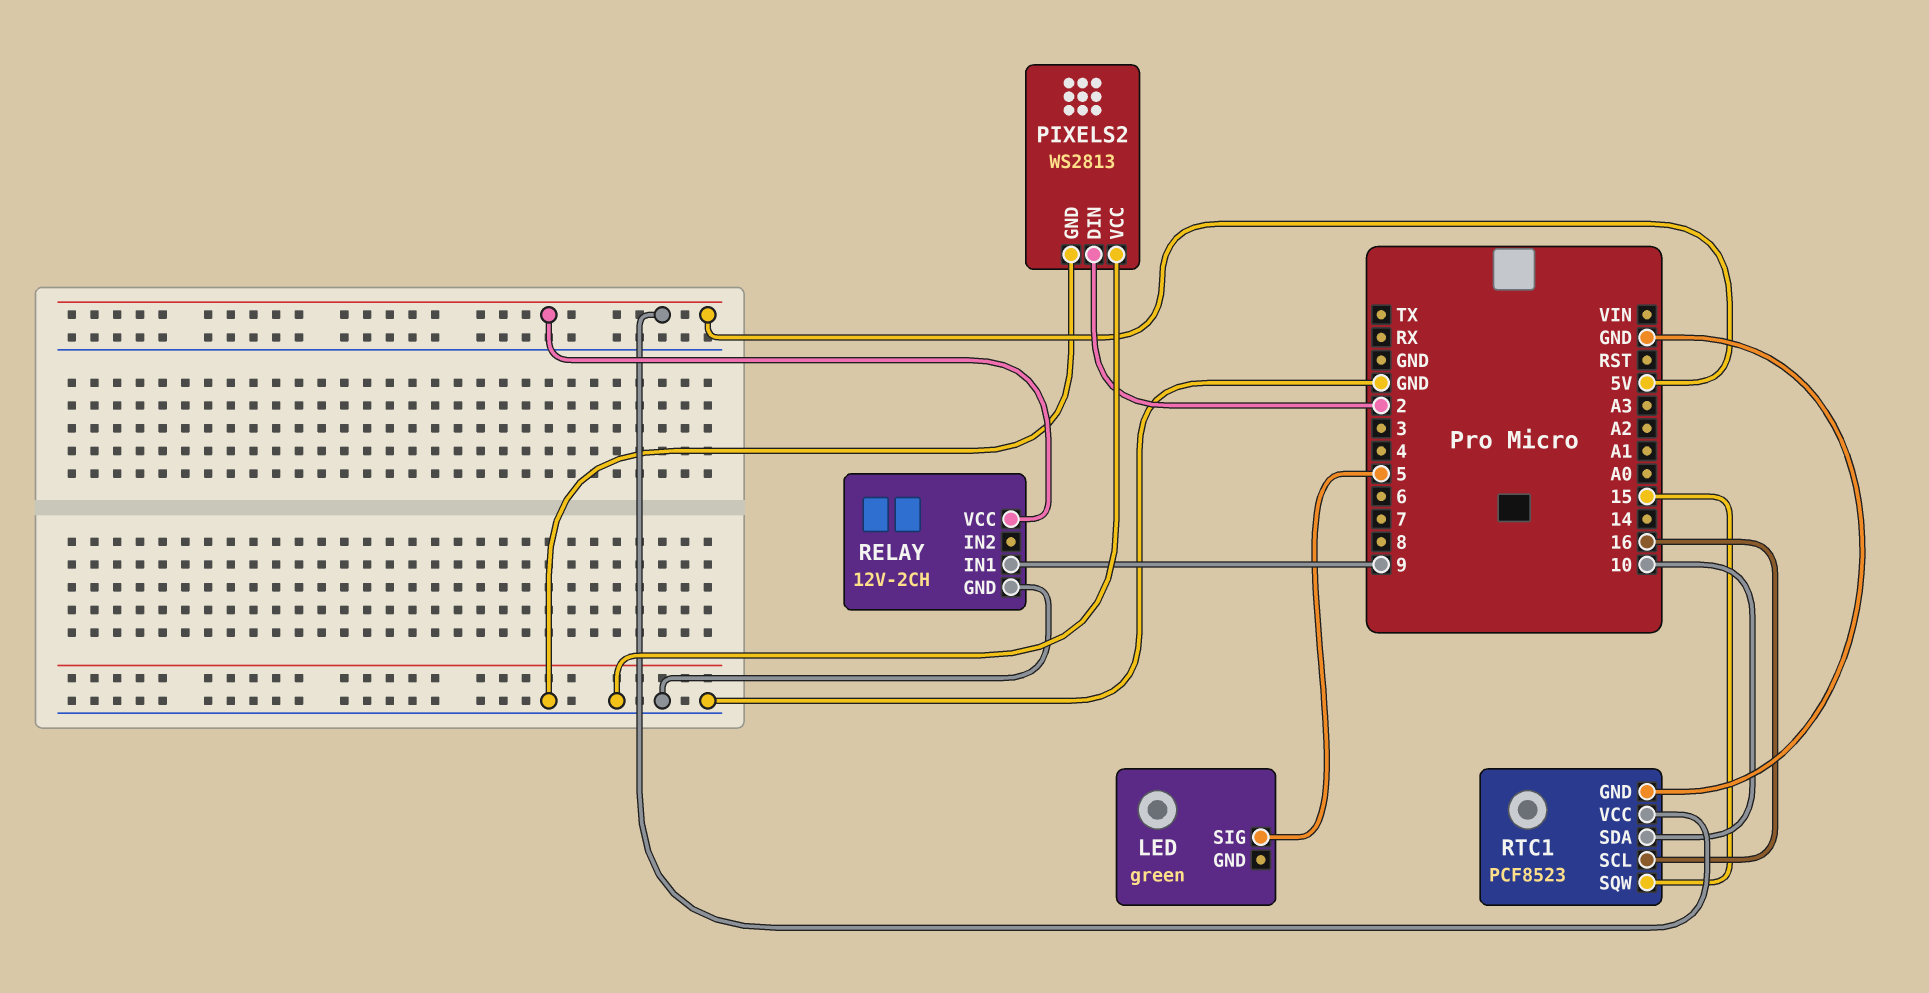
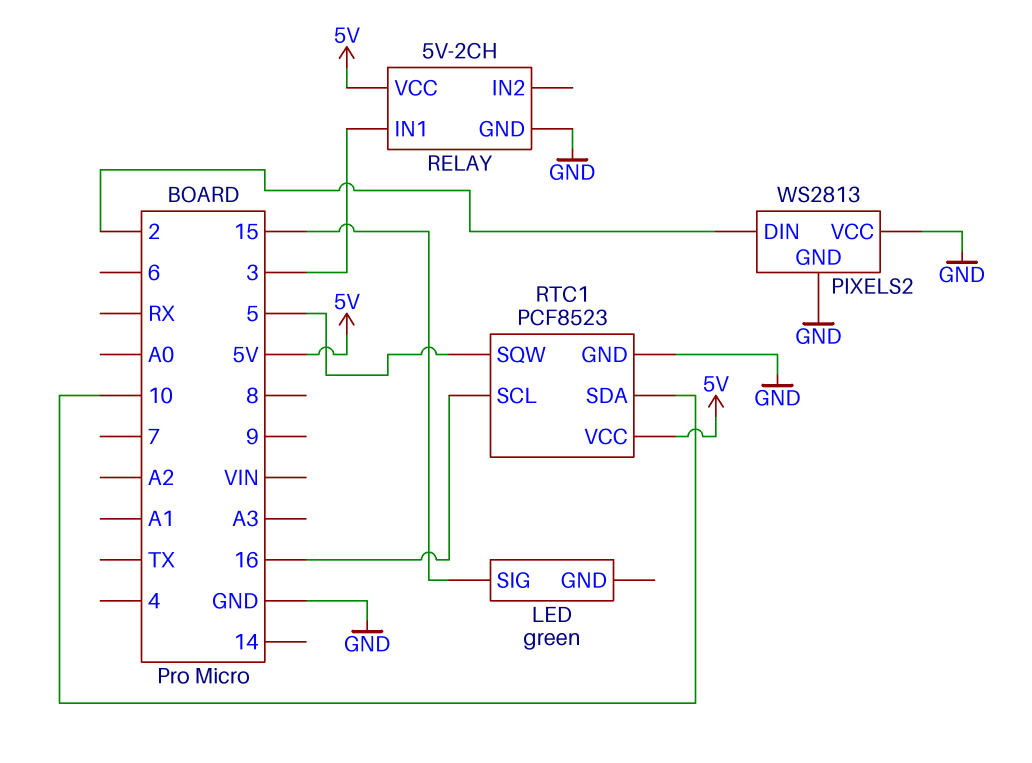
LED pin SIG: 5 -> 15
RELAY: 12V-2CH -> 5V-2CH
RELAY pin IN1: 9 -> 3
RTC1 pin SQW: 15 -> 5

